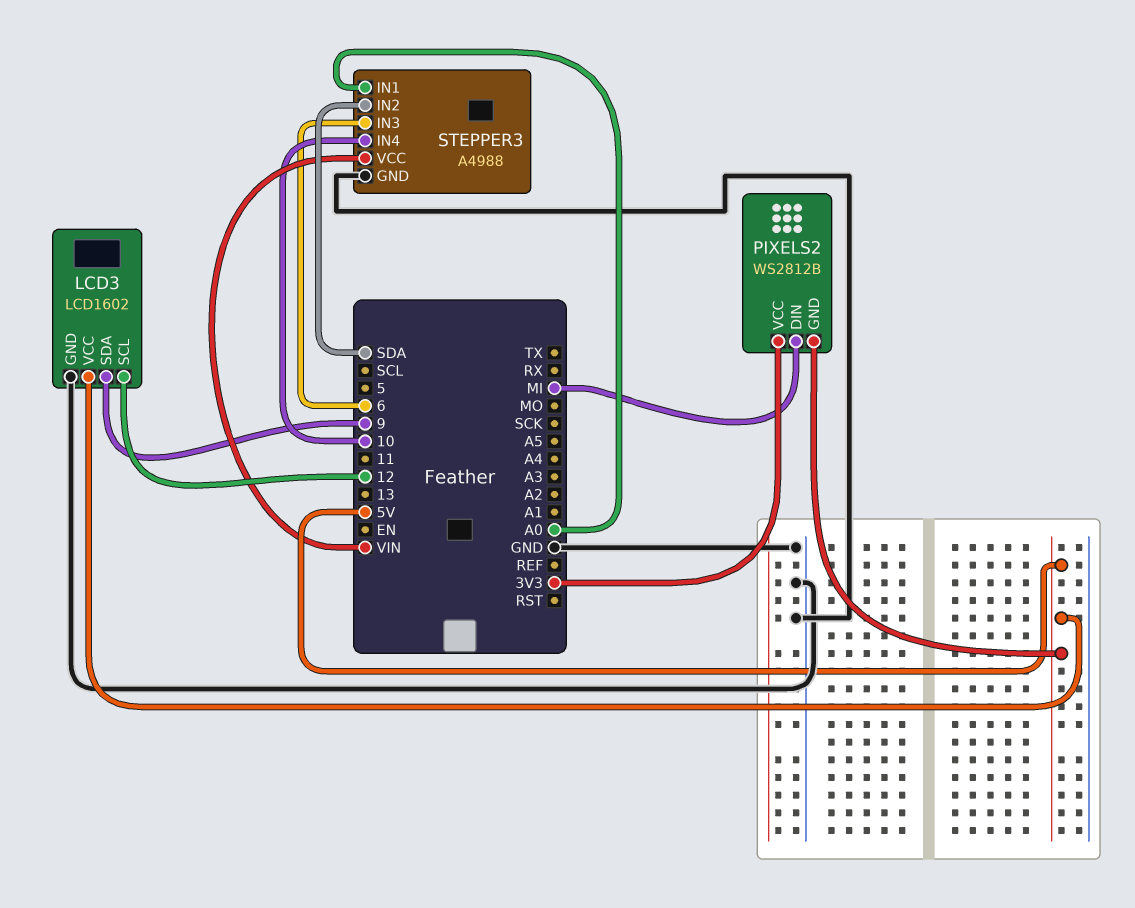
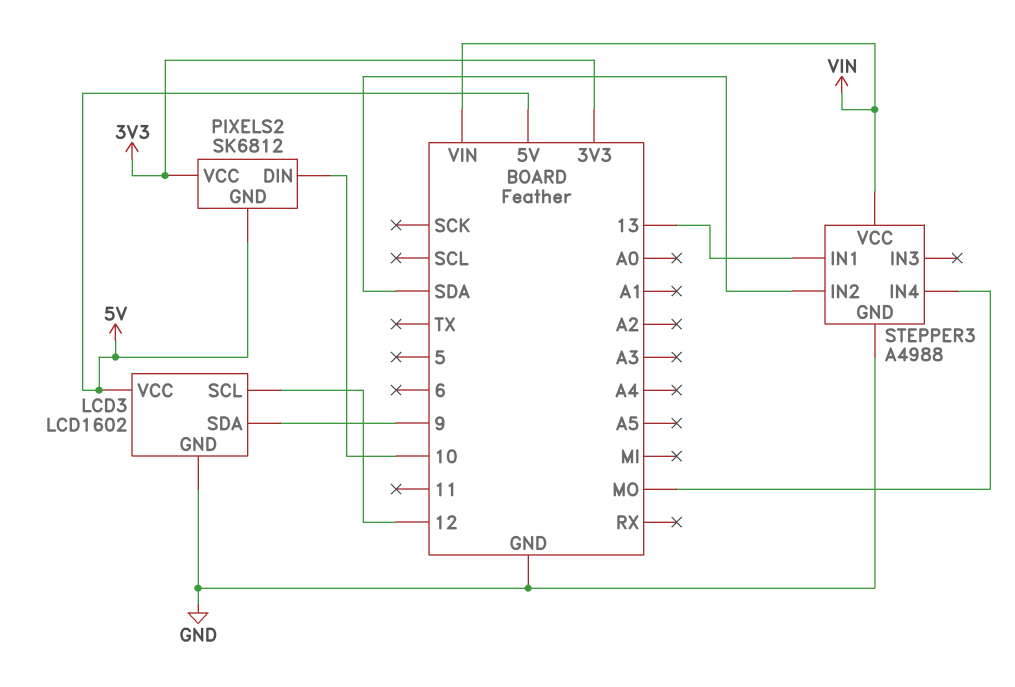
PIXELS2: WS2812B -> SK6812
PIXELS2 pin DIN: MI -> 10
STEPPER3 pin IN1: A0 -> 13
STEPPER3 pin IN3: 6 -> none
STEPPER3 pin IN4: 10 -> MO

